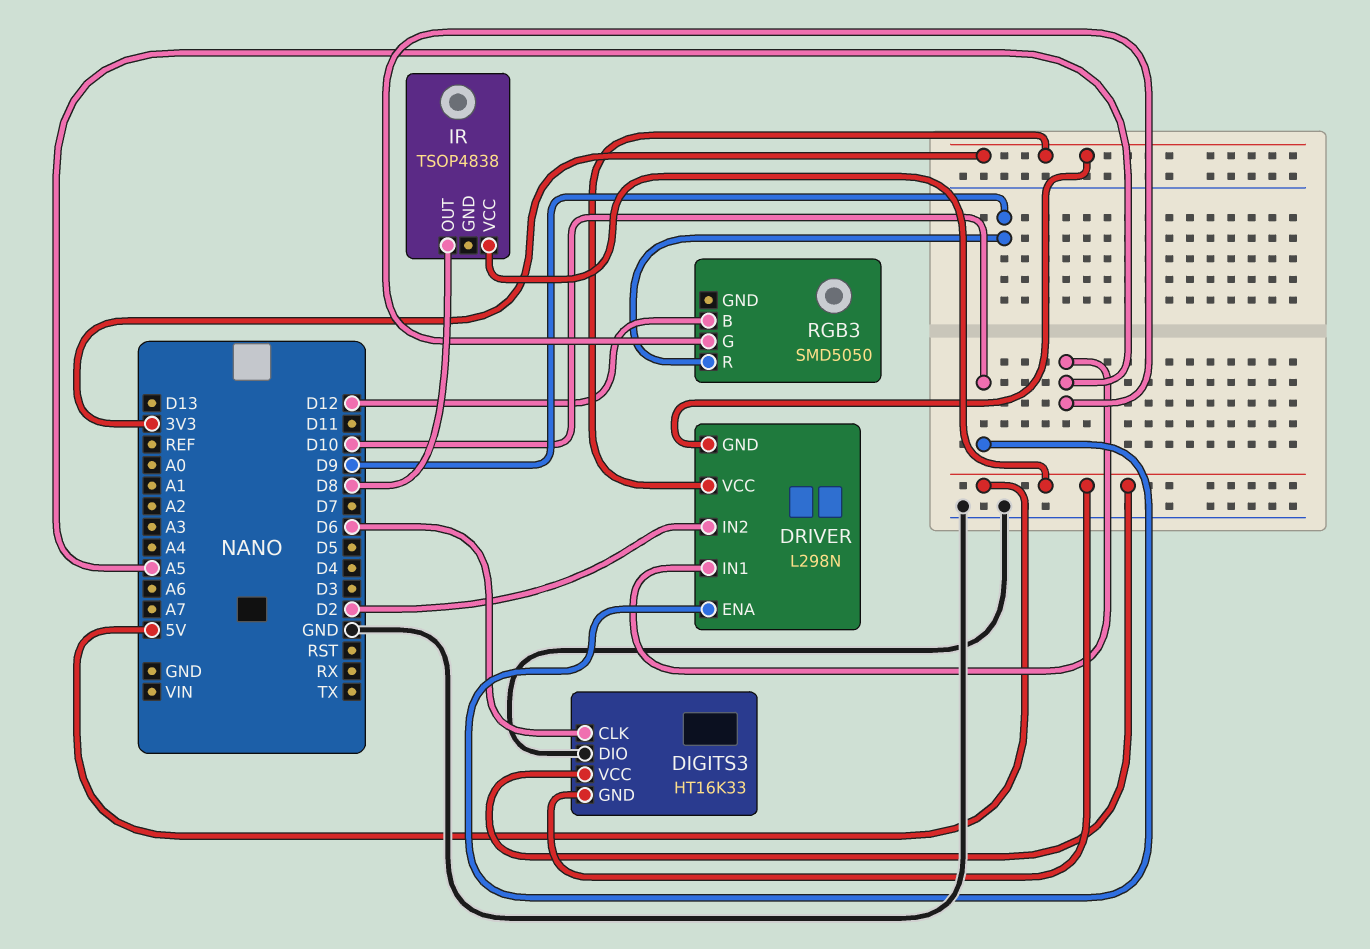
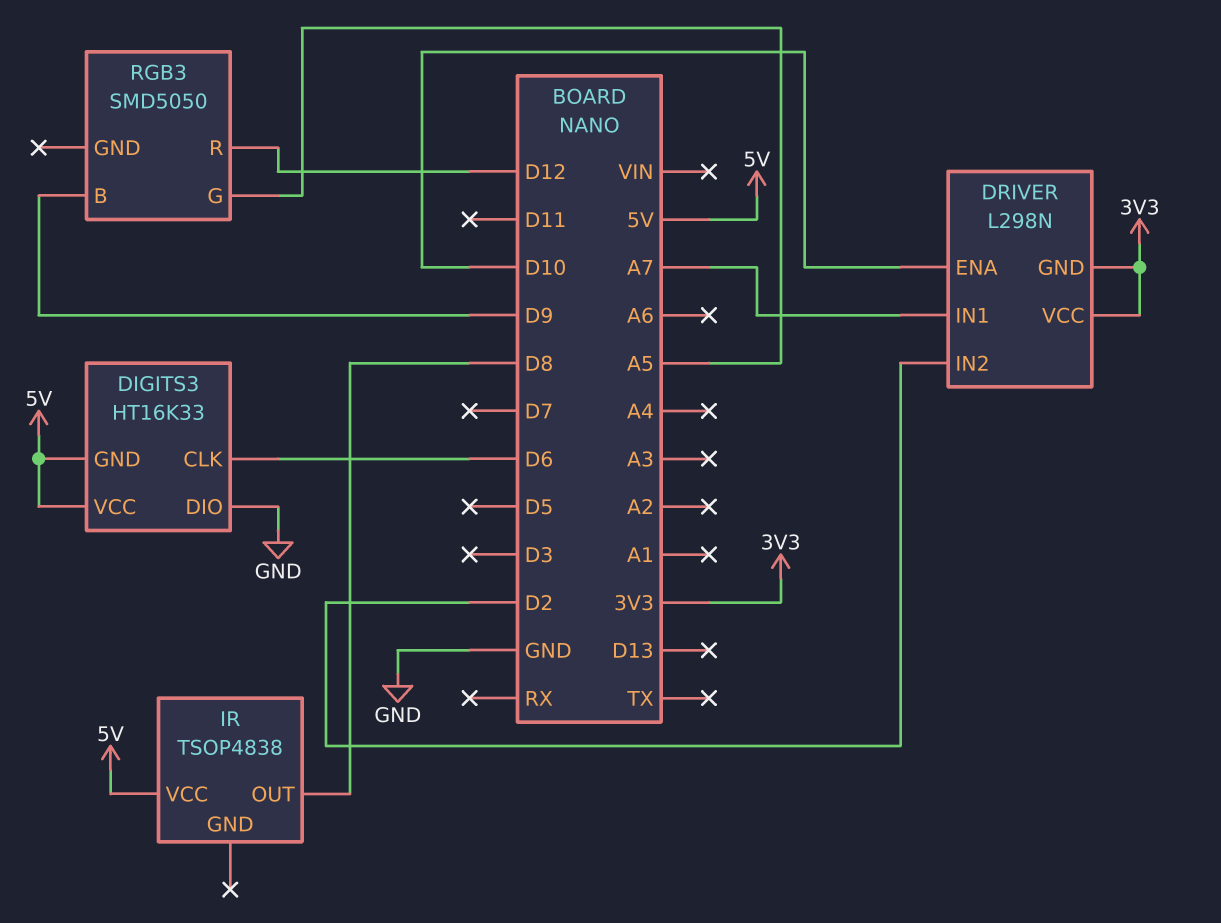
DRIVER pin IN1: A5 -> A7
RGB3 pin B: D12 -> D9
RGB3 pin R: D9 -> D12

